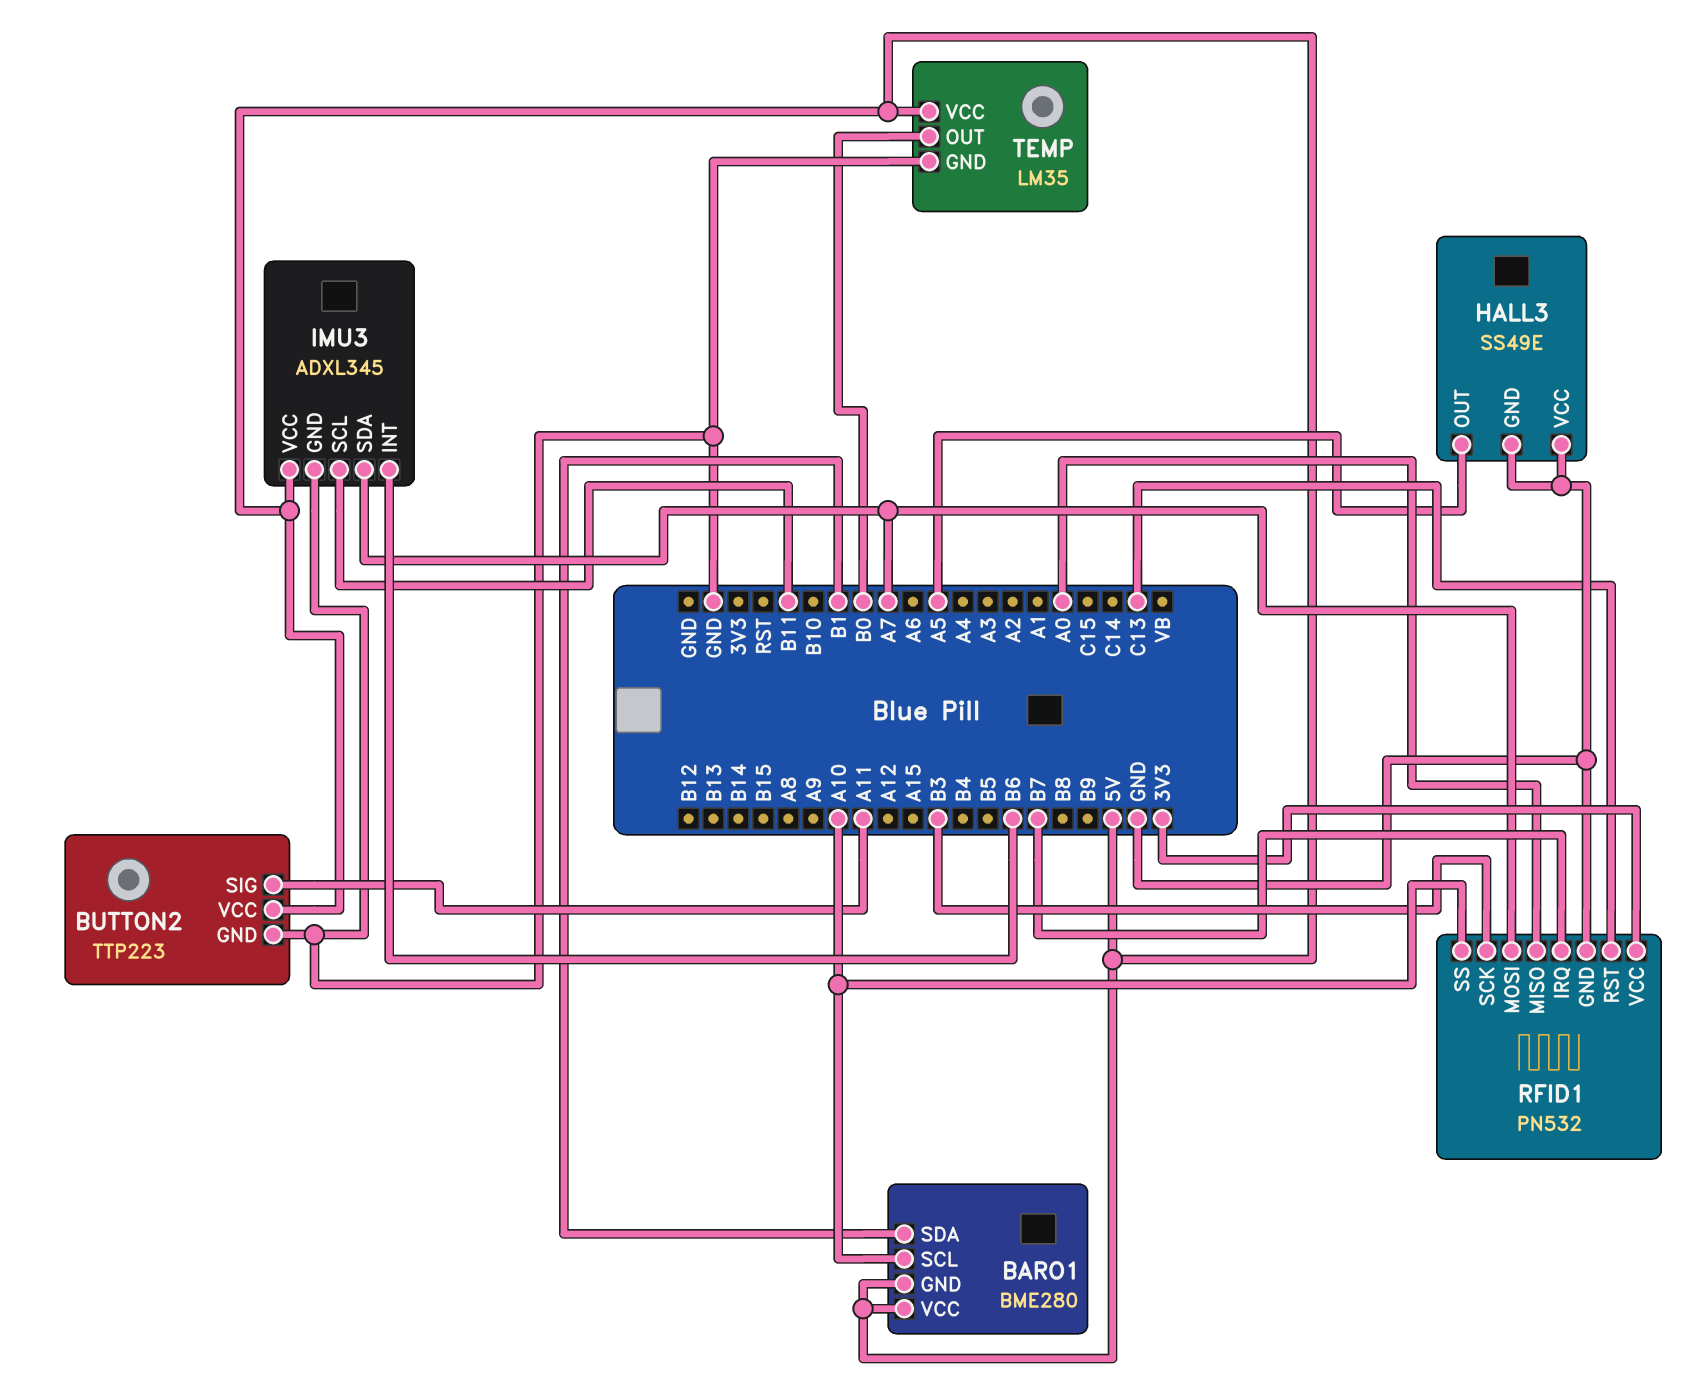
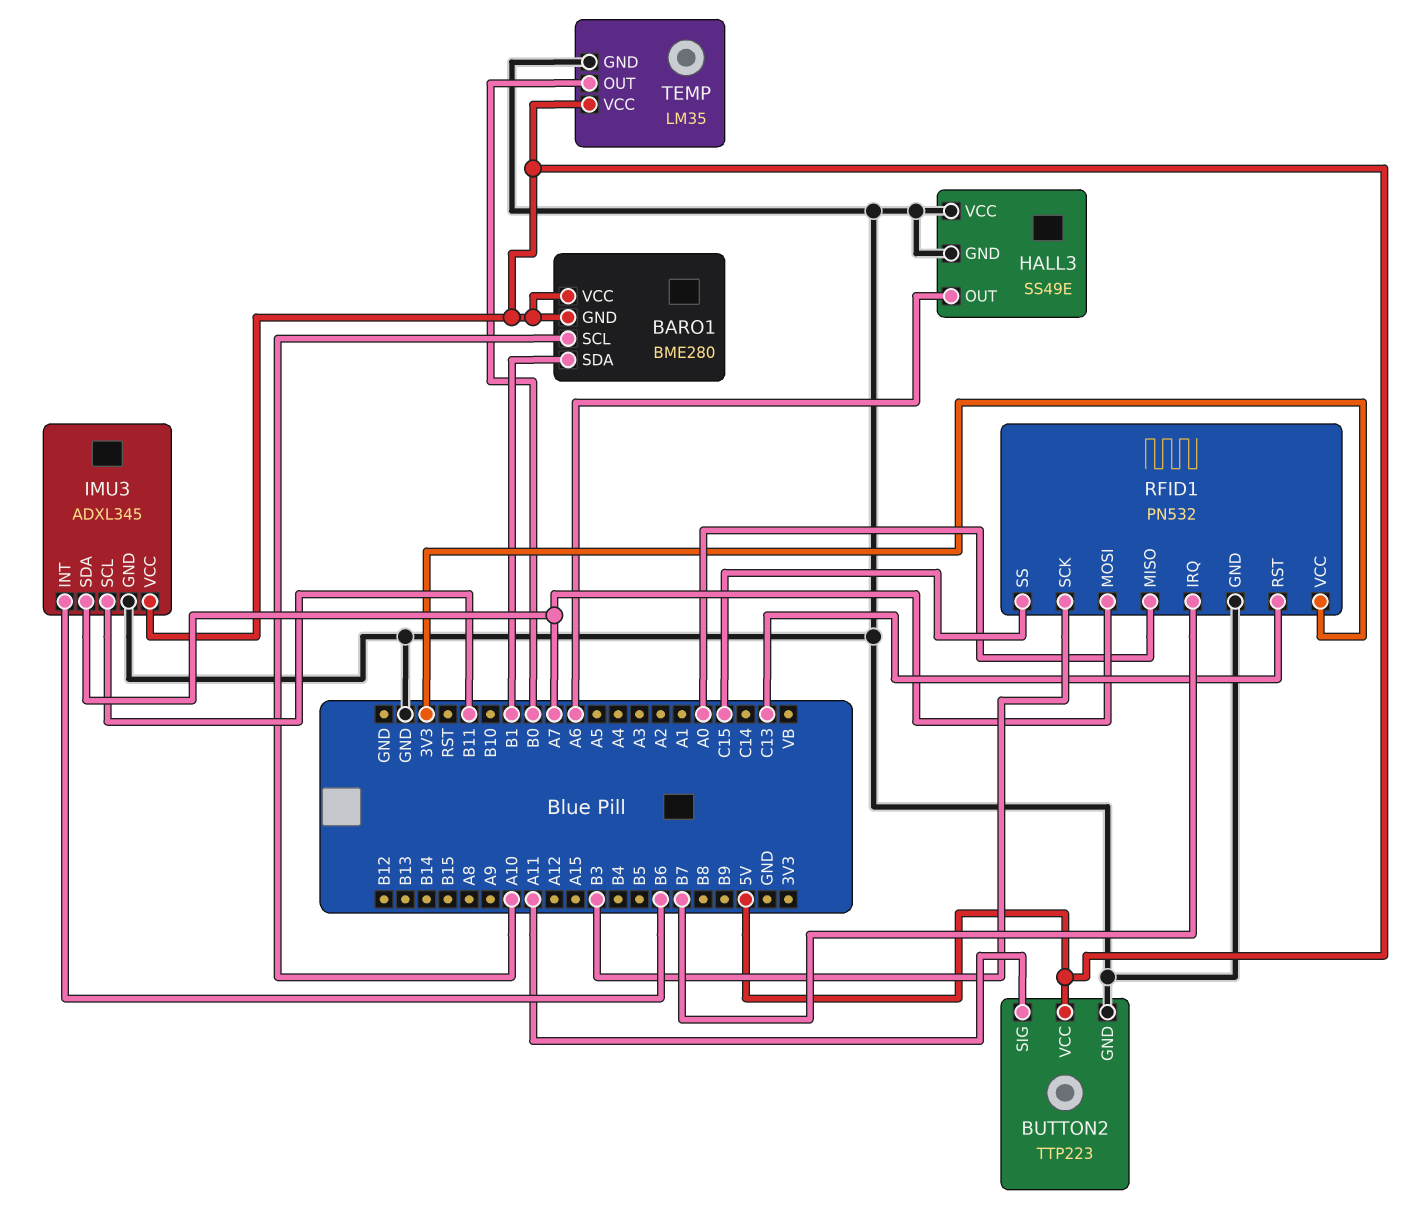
HALL3 pin OUT: A5 -> A6
RFID1 pin SS: A10 -> C15

